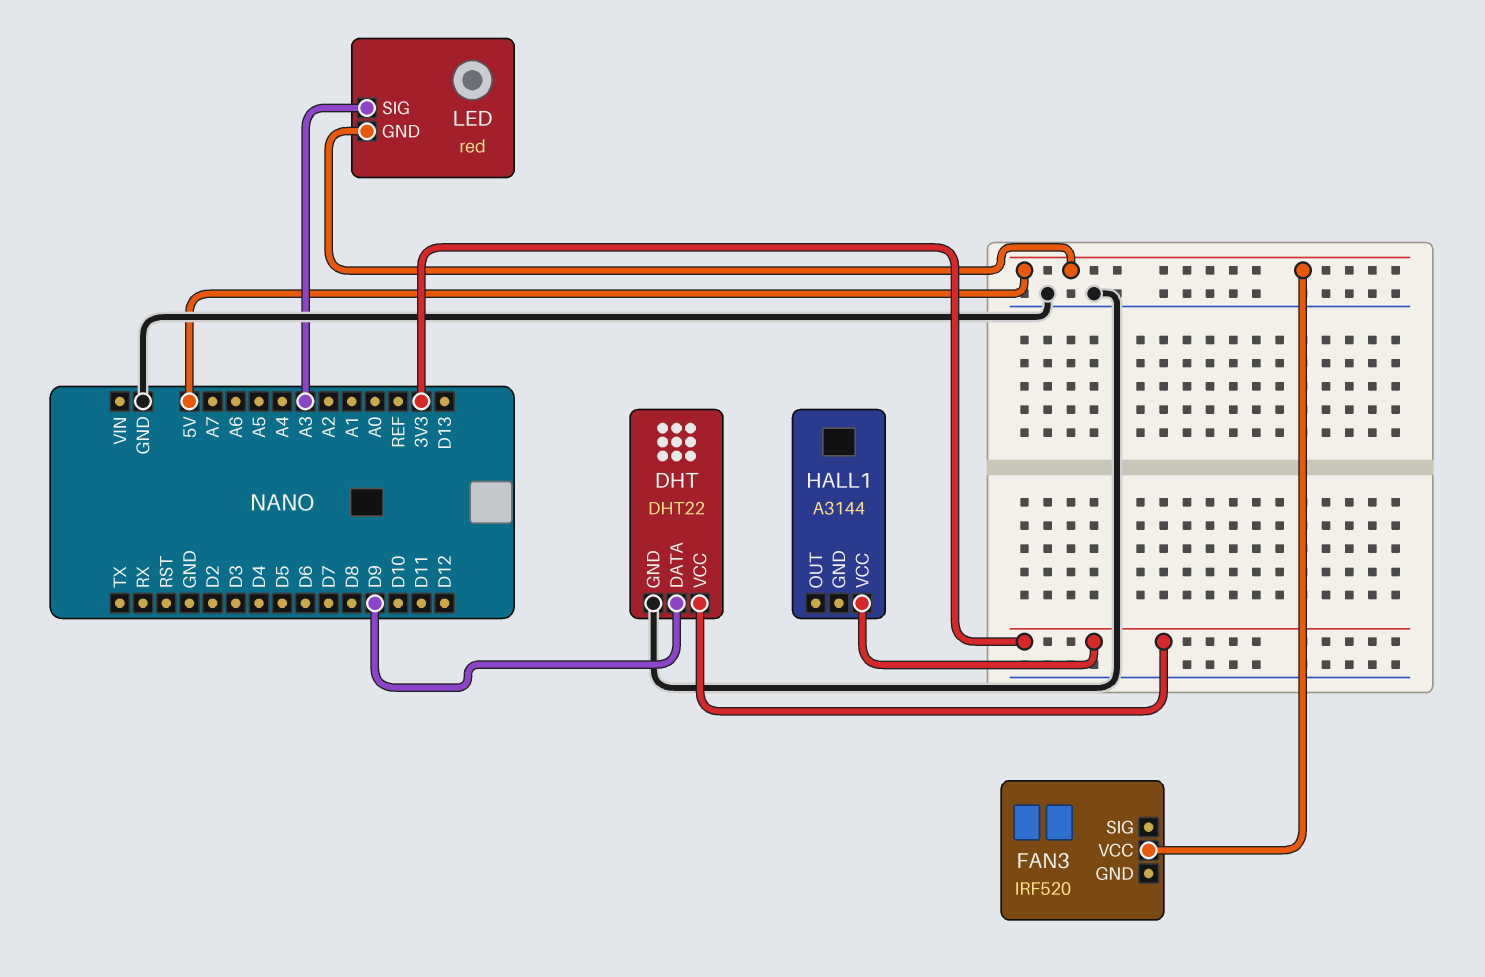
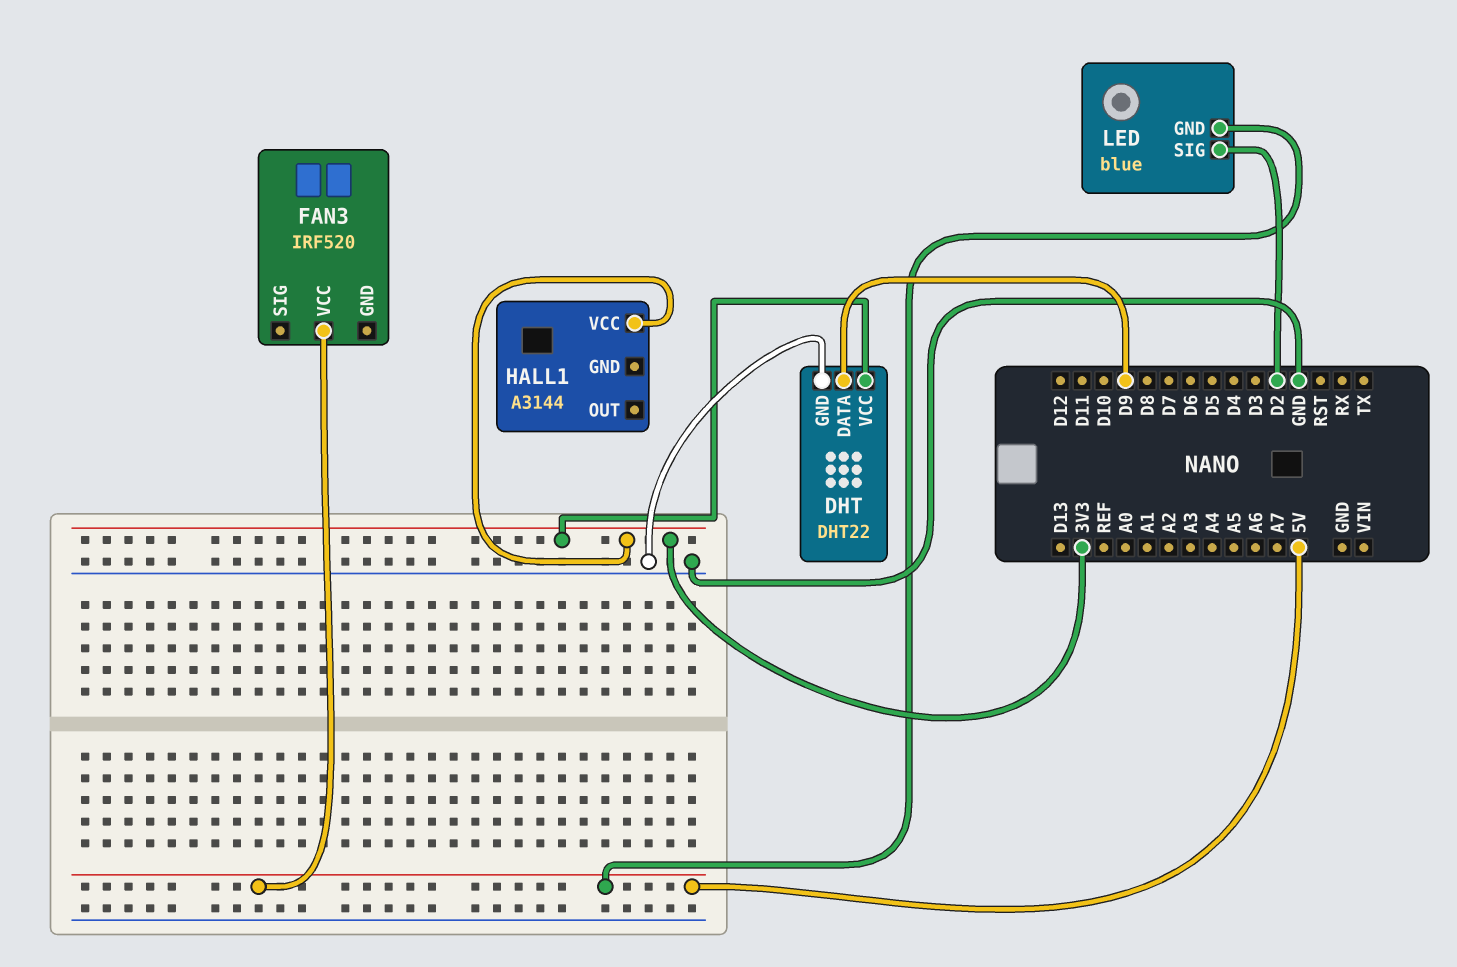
LED: red -> blue
LED pin SIG: A3 -> D2

